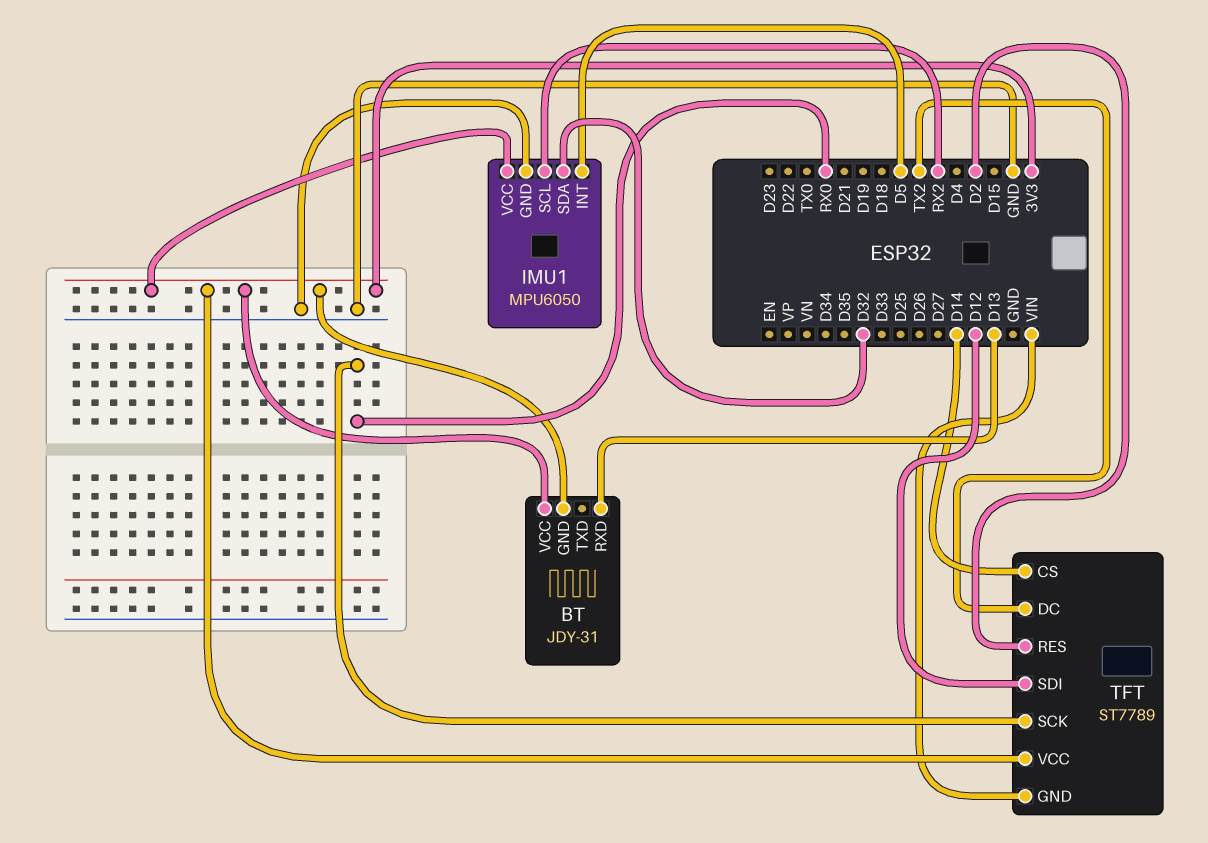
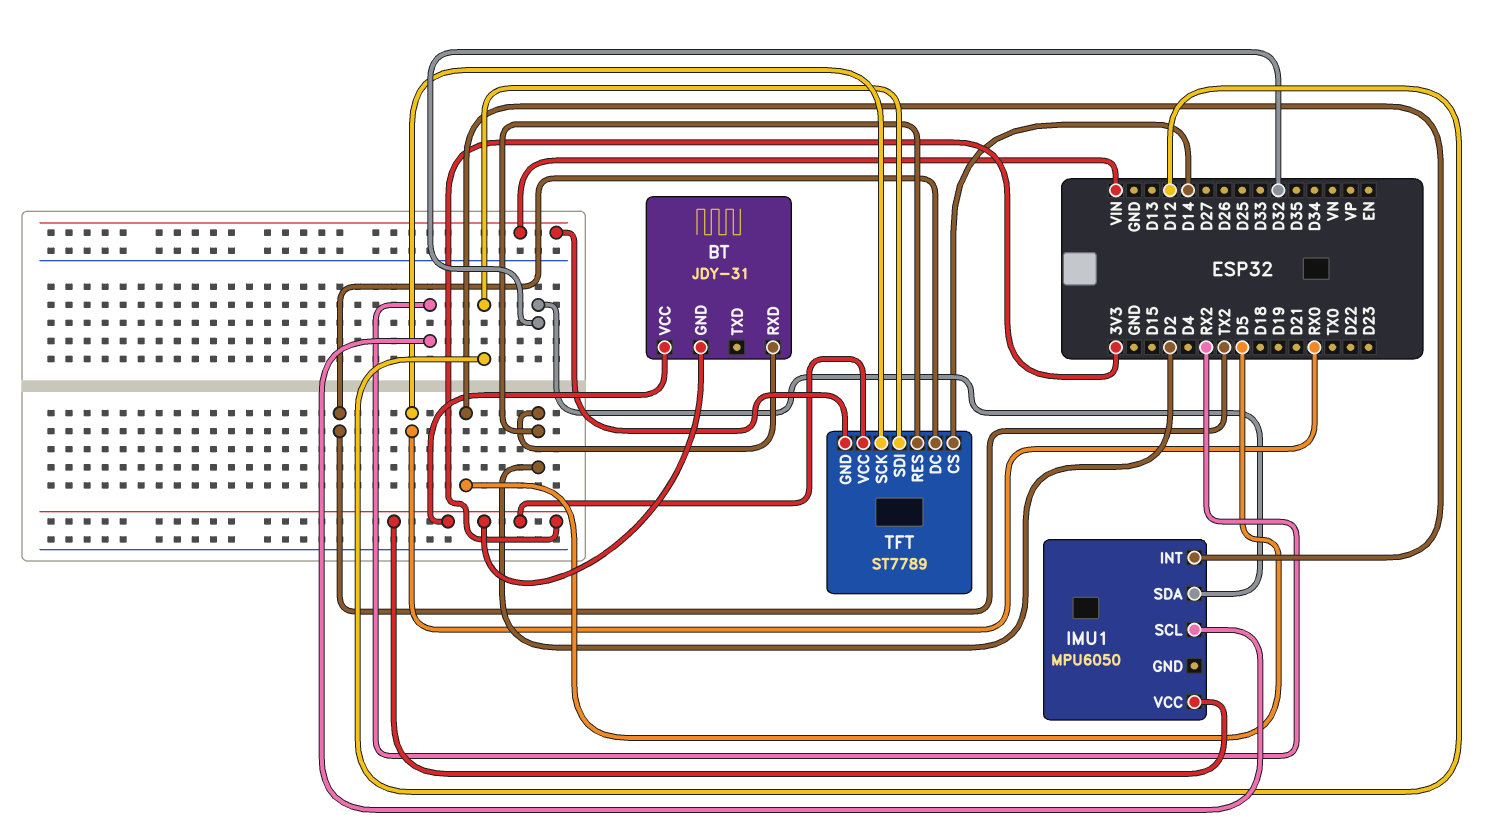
BT pin RXD: D13 -> D2
IMU1 pin GND: GND -> none

